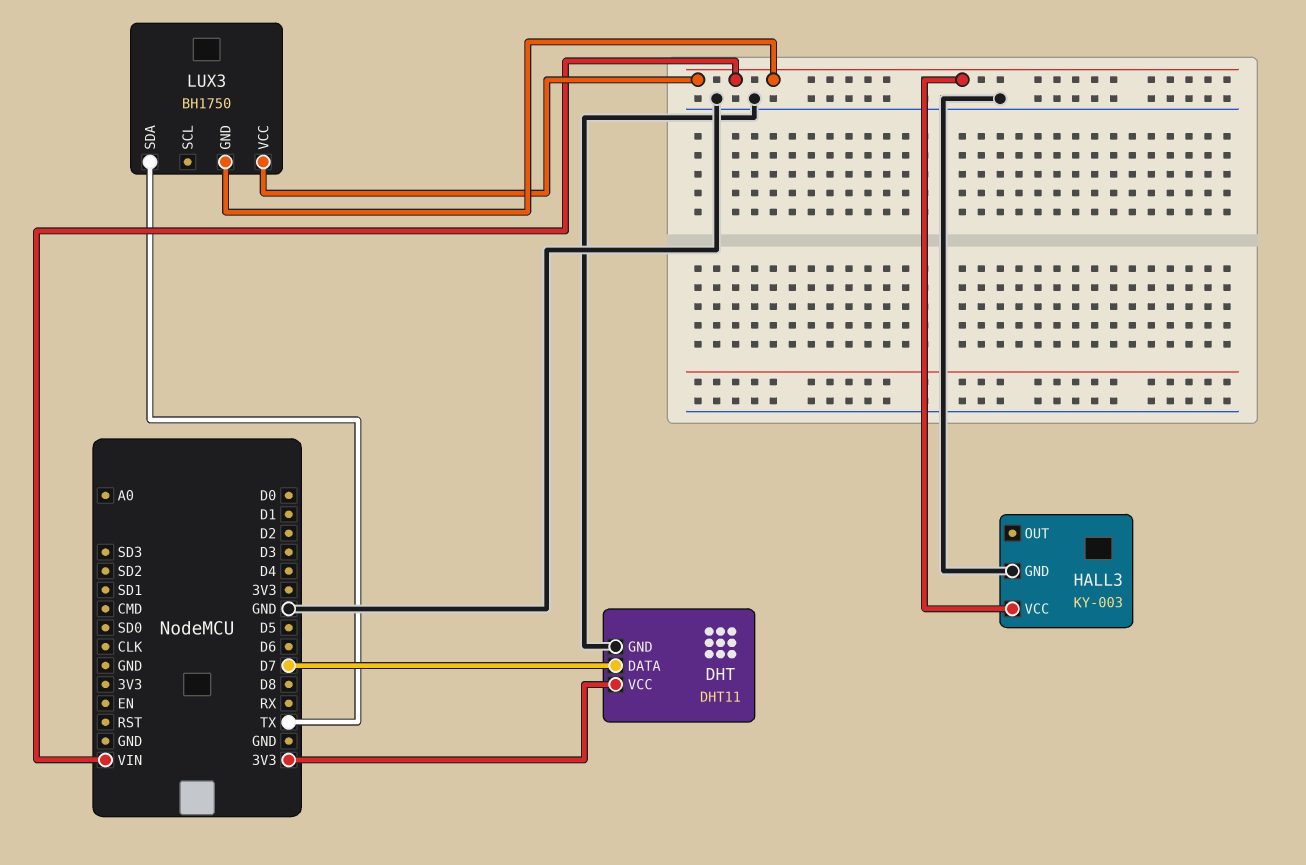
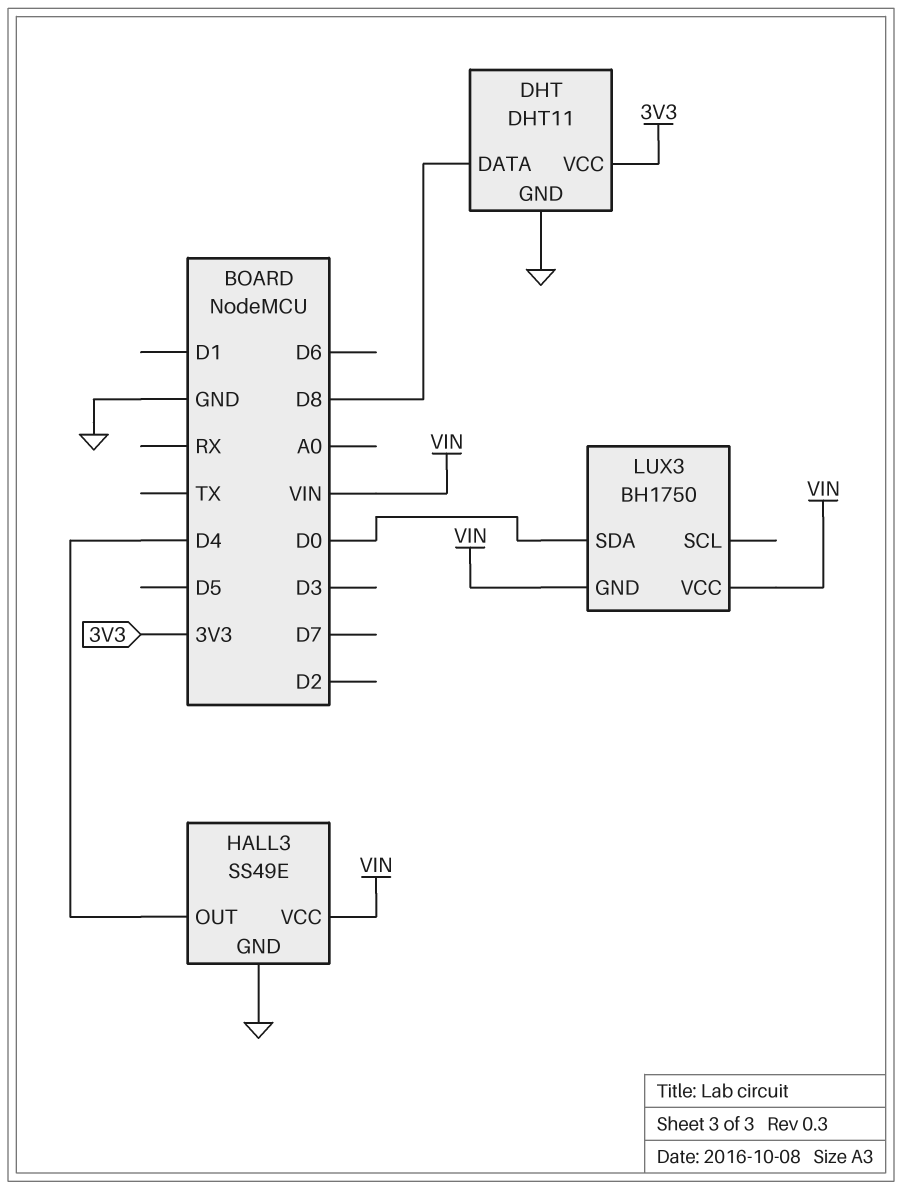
DHT pin DATA: D7 -> D8
HALL3: KY-003 -> SS49E
HALL3 pin OUT: none -> D4
LUX3 pin SDA: TX -> D0

